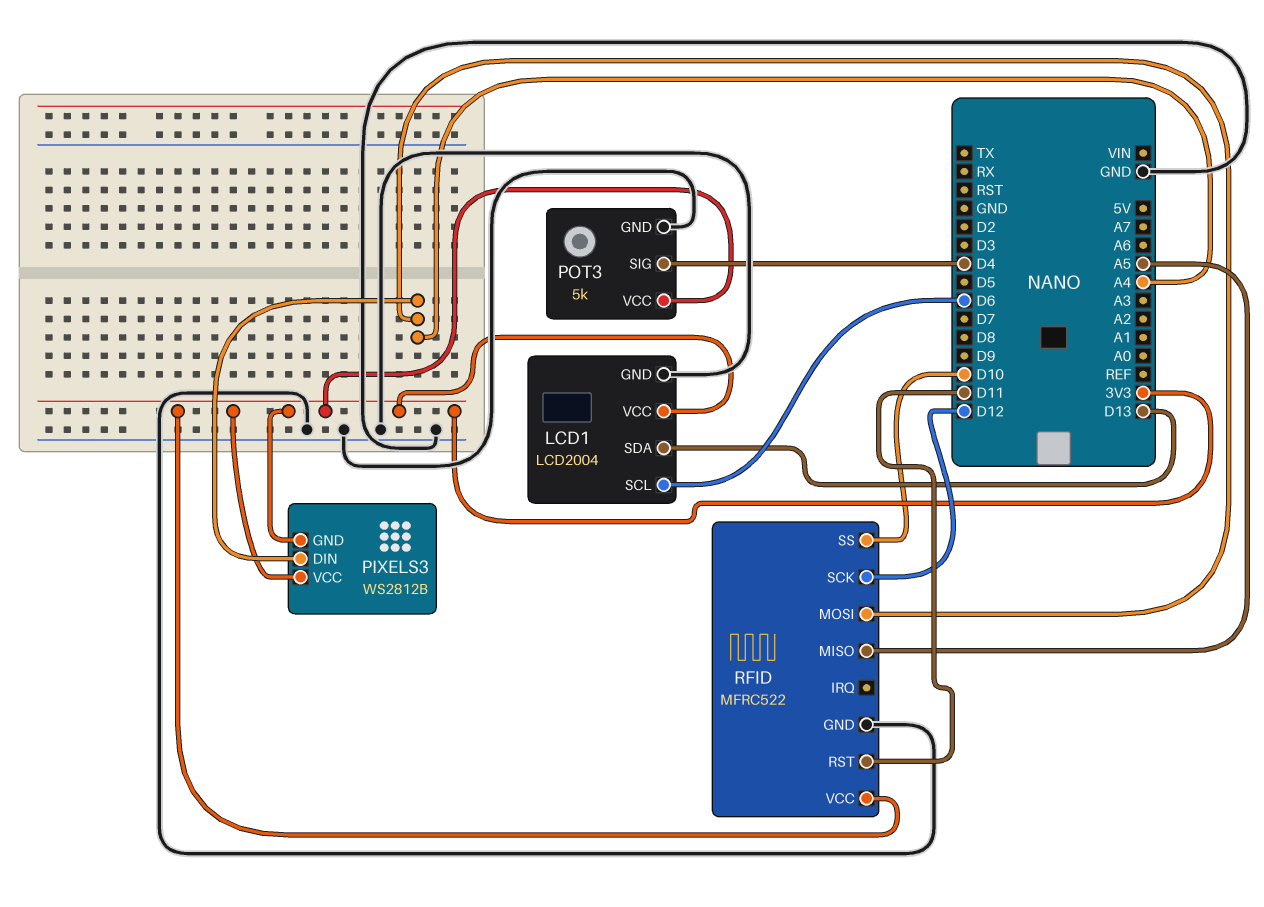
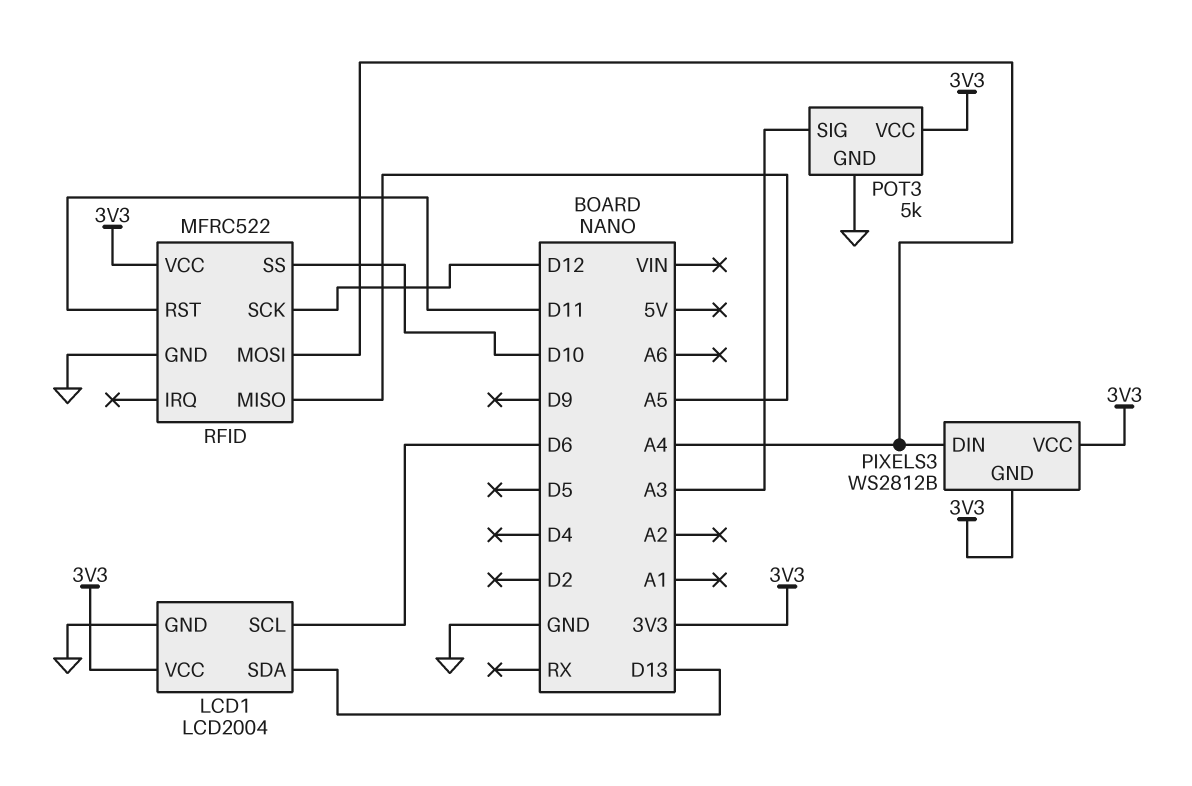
POT3 pin SIG: D4 -> A3

